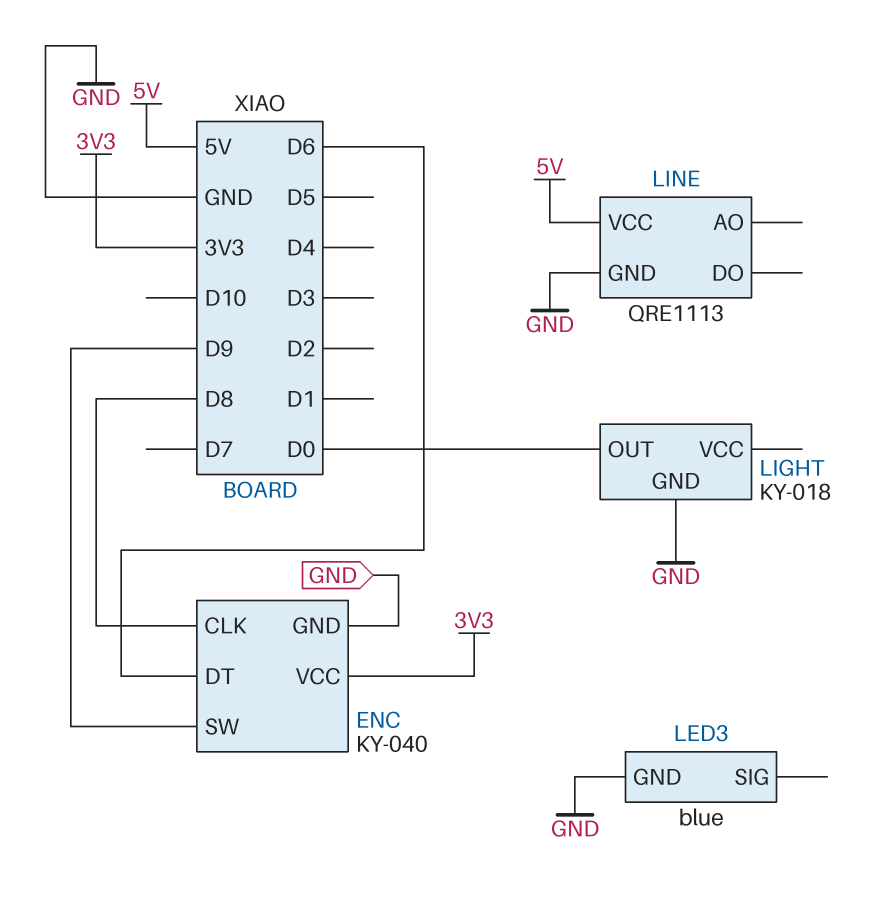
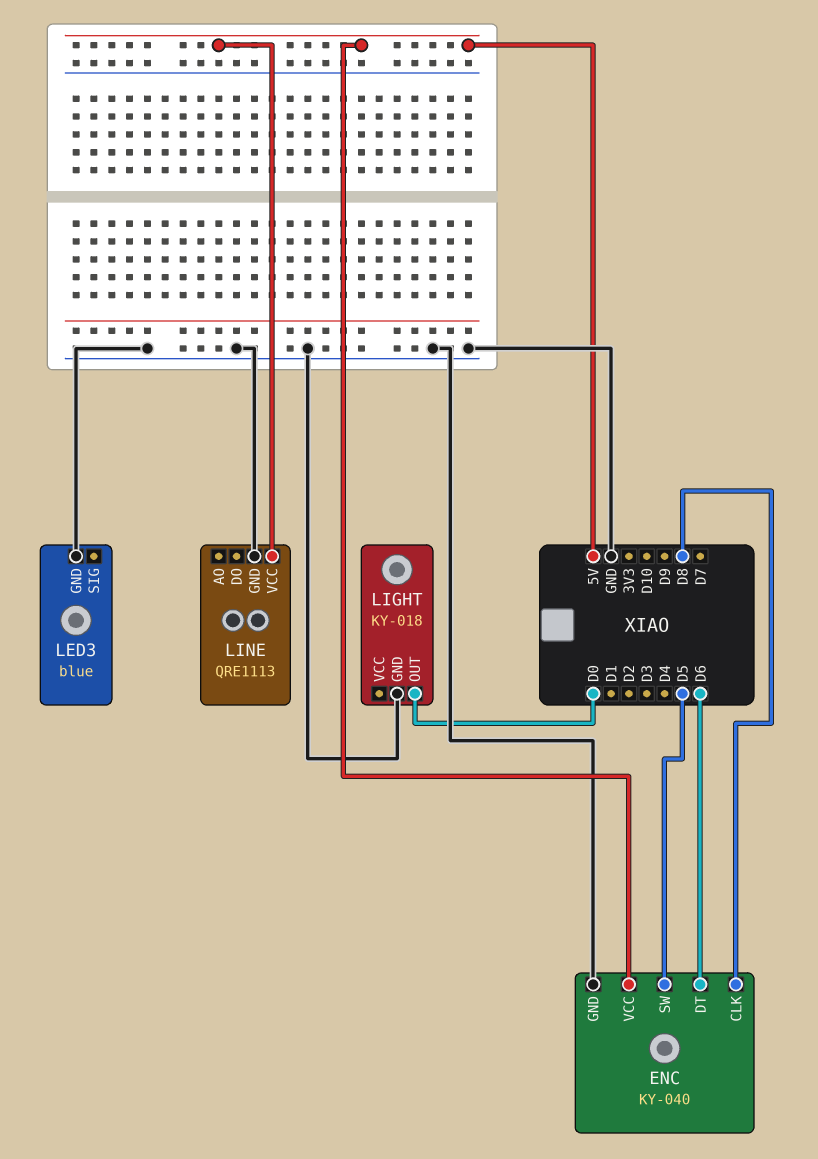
ENC pin SW: D9 -> D5
ENC pin VCC: 3V3 -> 5V

